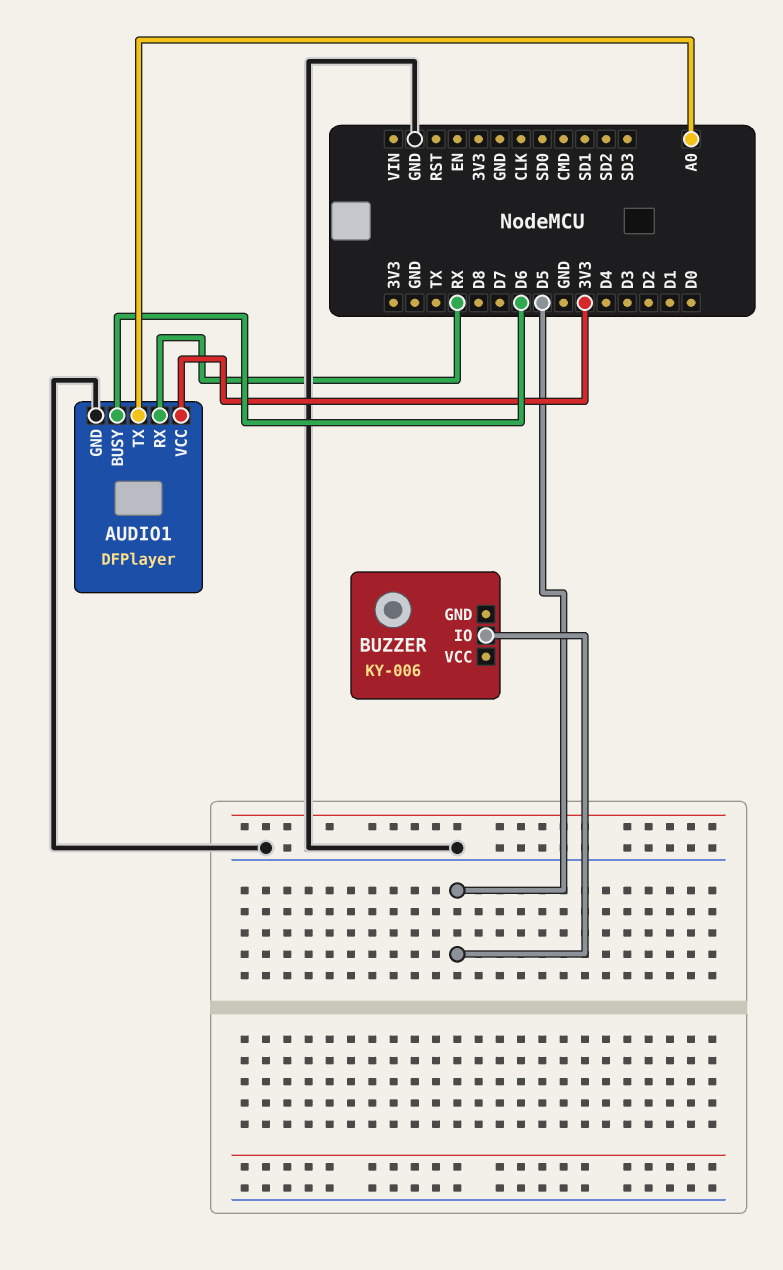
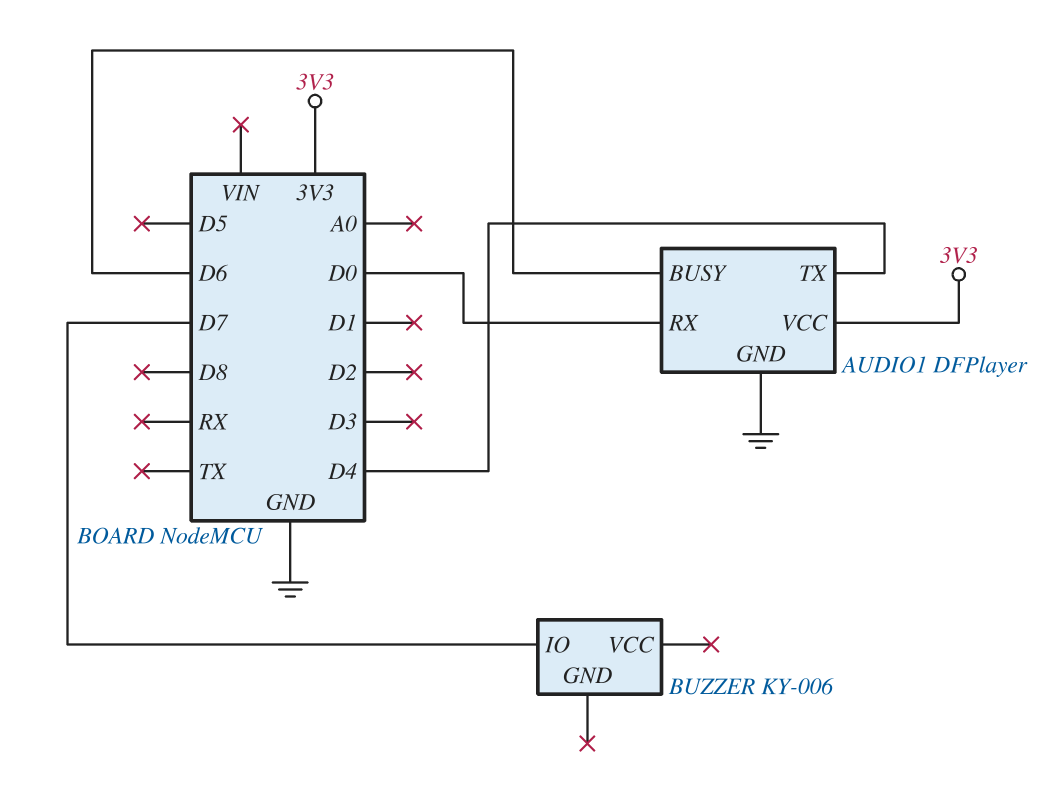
AUDIO1 pin RX: RX -> D0
AUDIO1 pin TX: A0 -> D4
BUZZER pin IO: D5 -> D7

